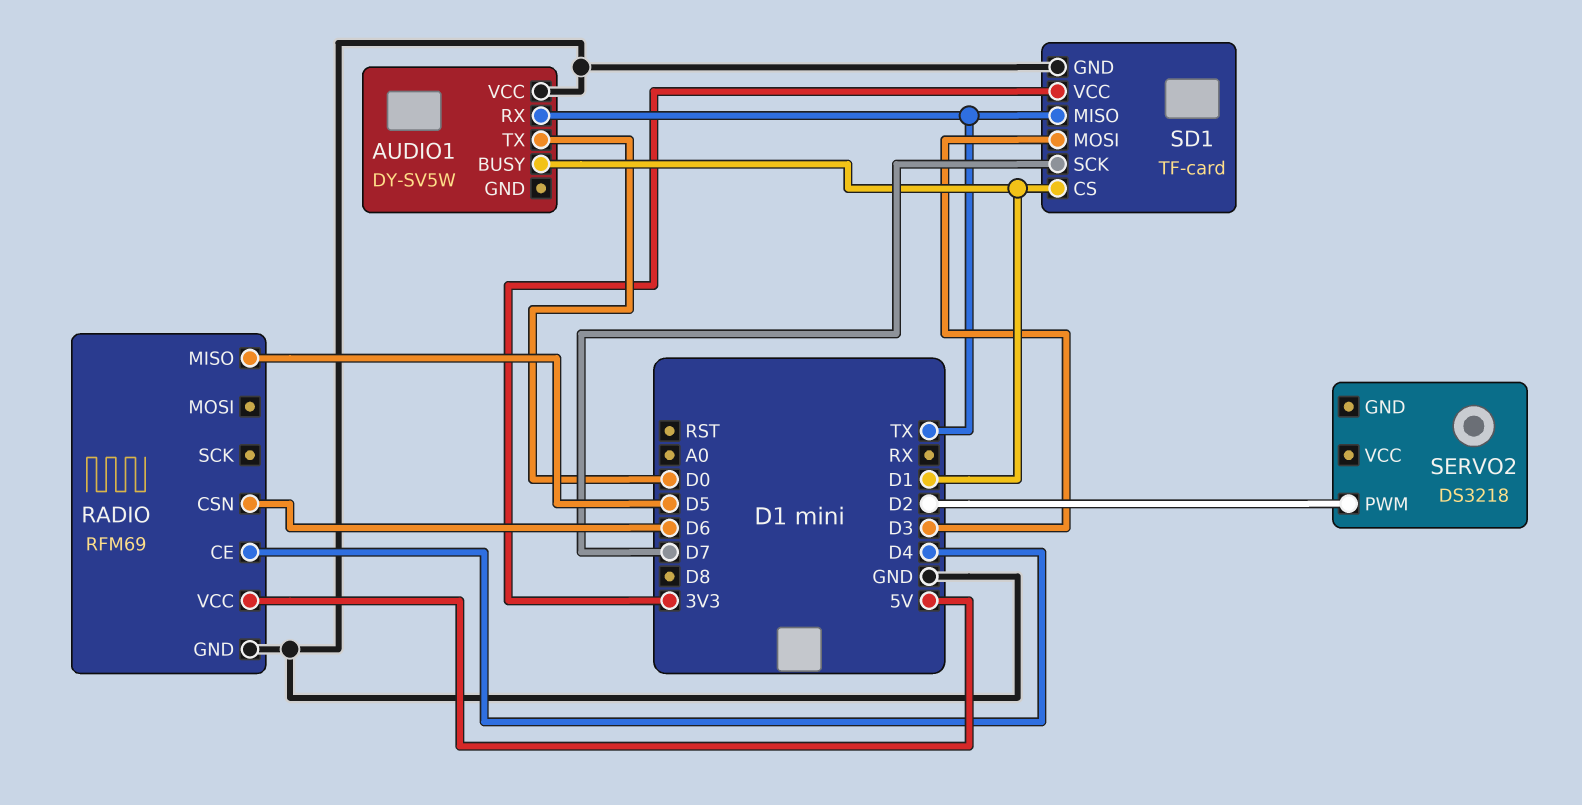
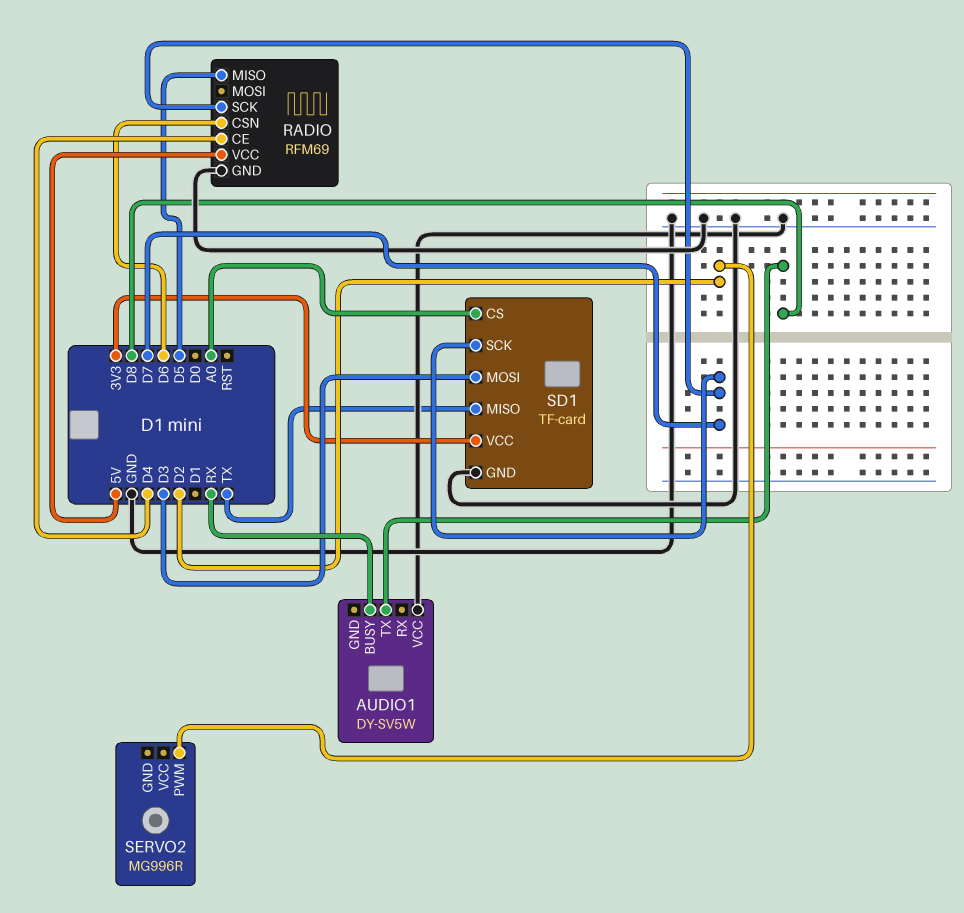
AUDIO1 pin BUSY: D1 -> RX
AUDIO1 pin RX: TX -> none
AUDIO1 pin TX: D0 -> D8
RADIO pin SCK: none -> D7
SD1 pin CS: D1 -> A0
SERVO2: DS3218 -> MG996R

